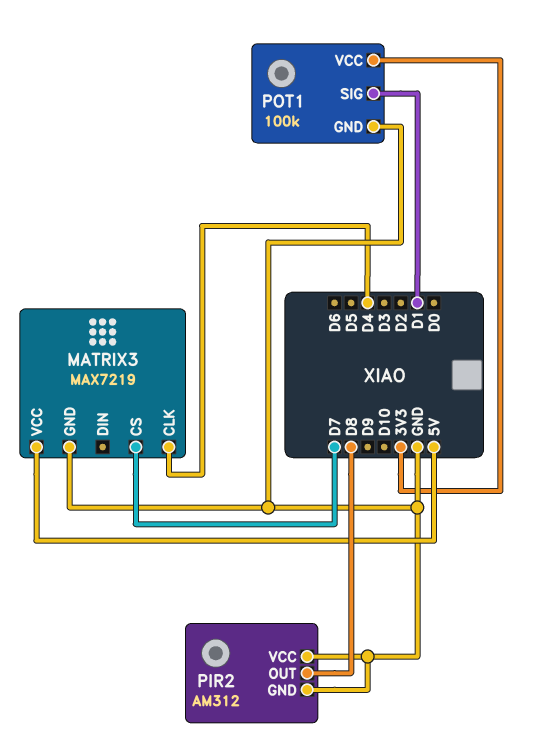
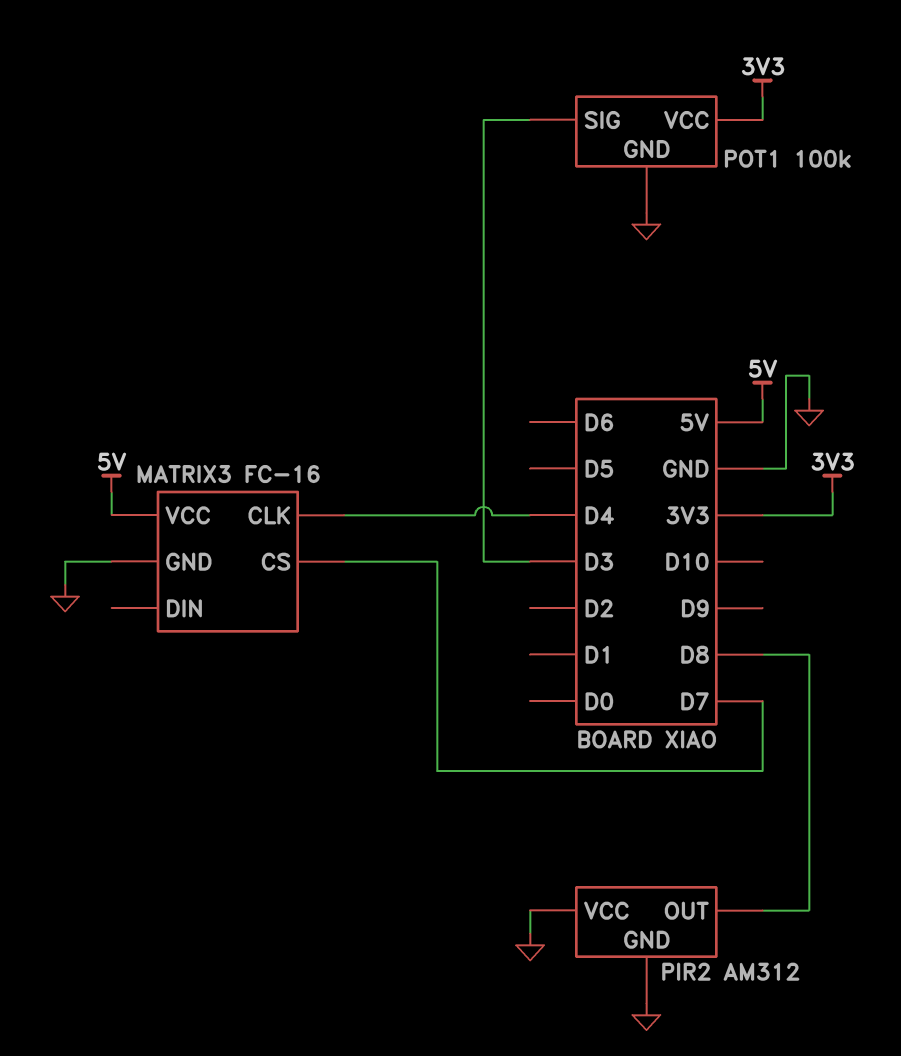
MATRIX3: MAX7219 -> FC-16
POT1 pin SIG: D1 -> D3

